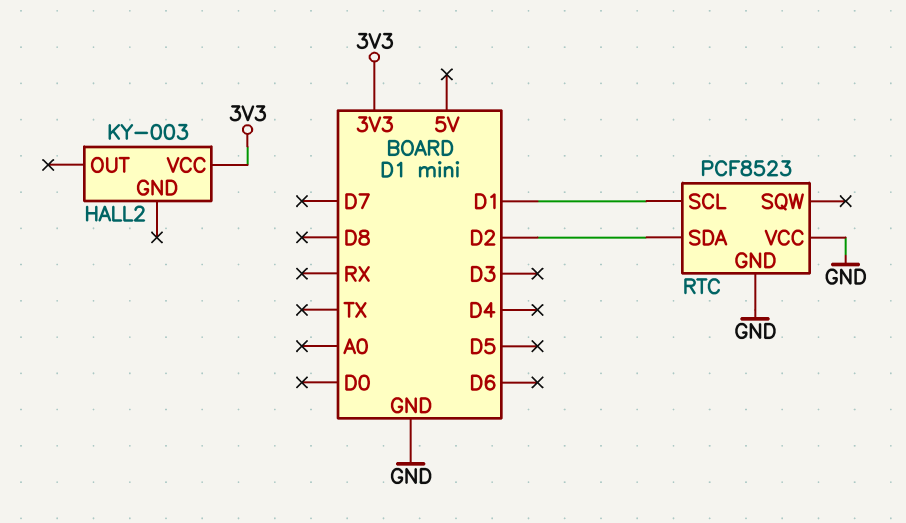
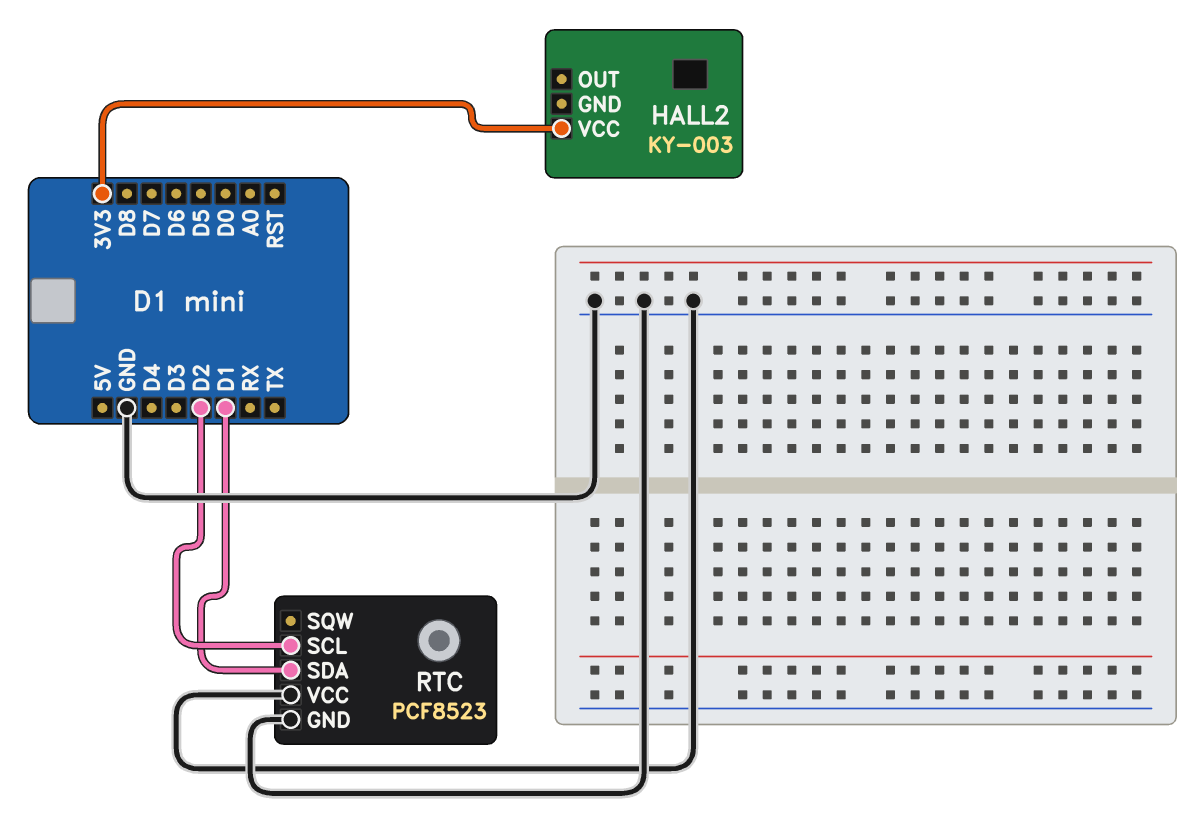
RTC pin SCL: D1 -> D2
RTC pin SDA: D2 -> D1

